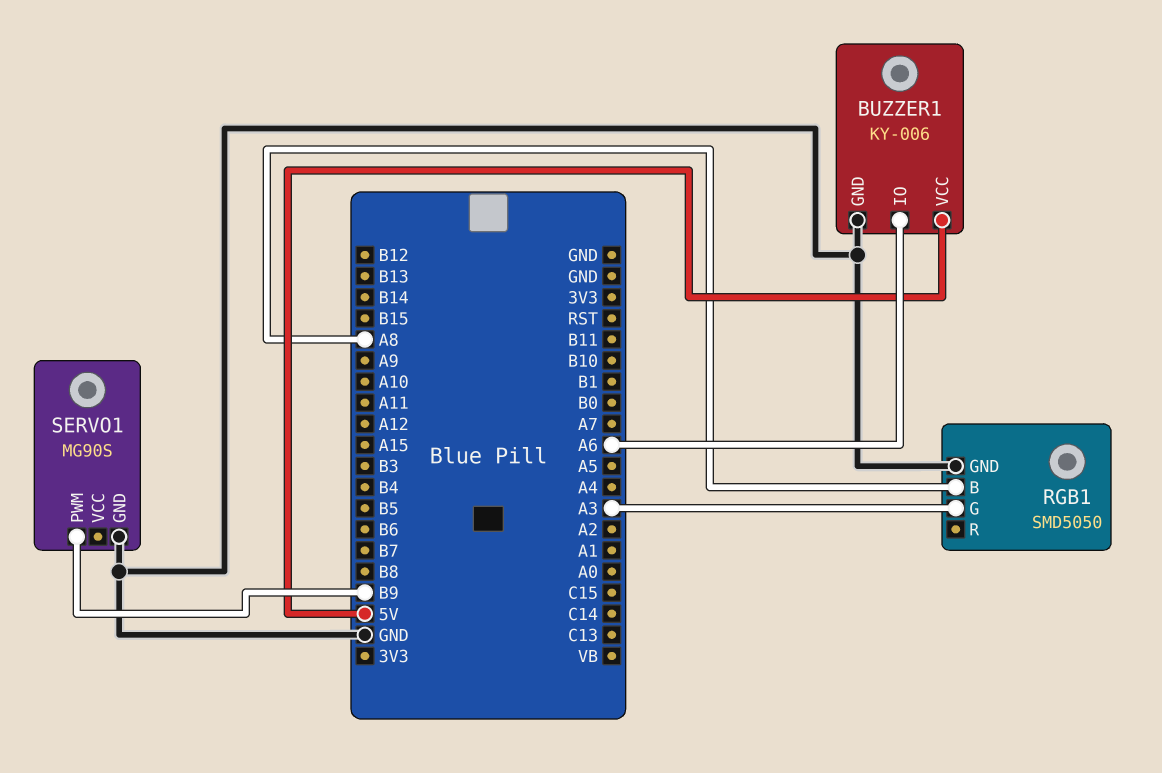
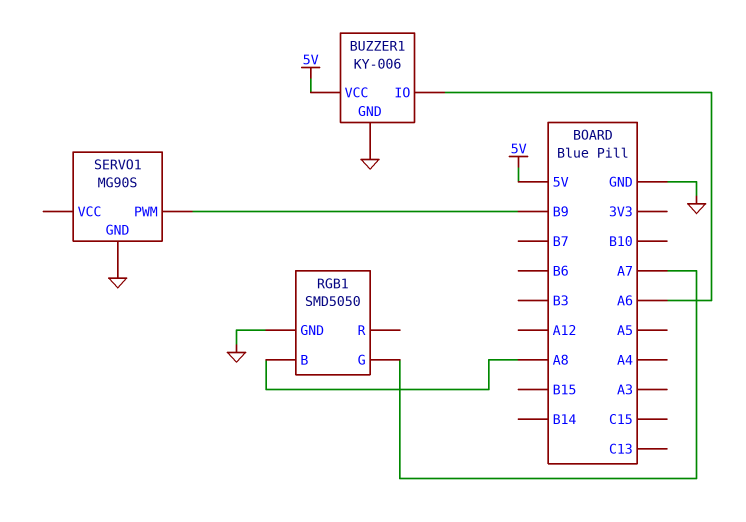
RGB1 pin G: A3 -> A7

